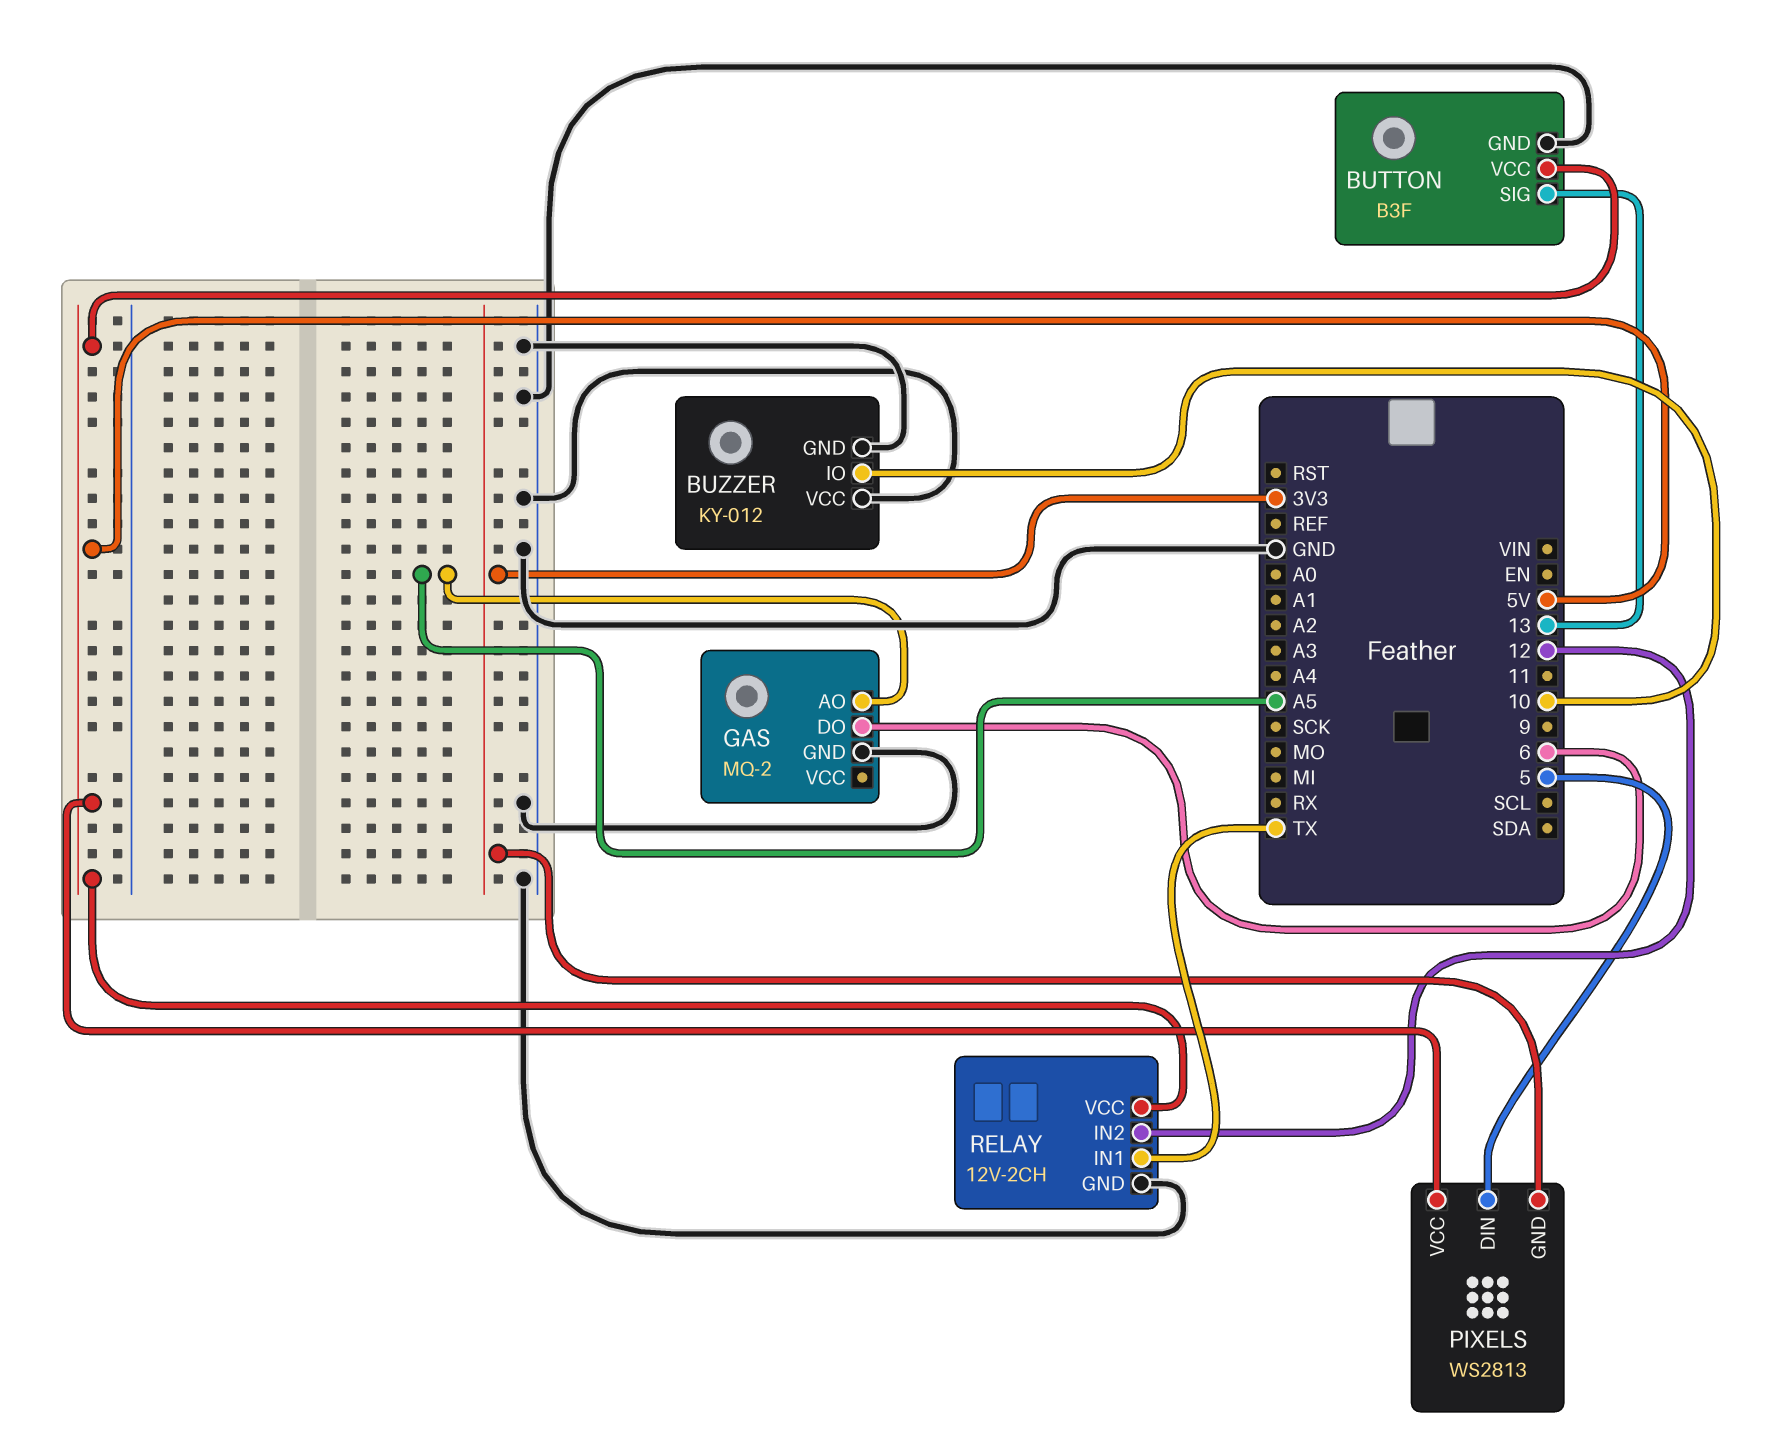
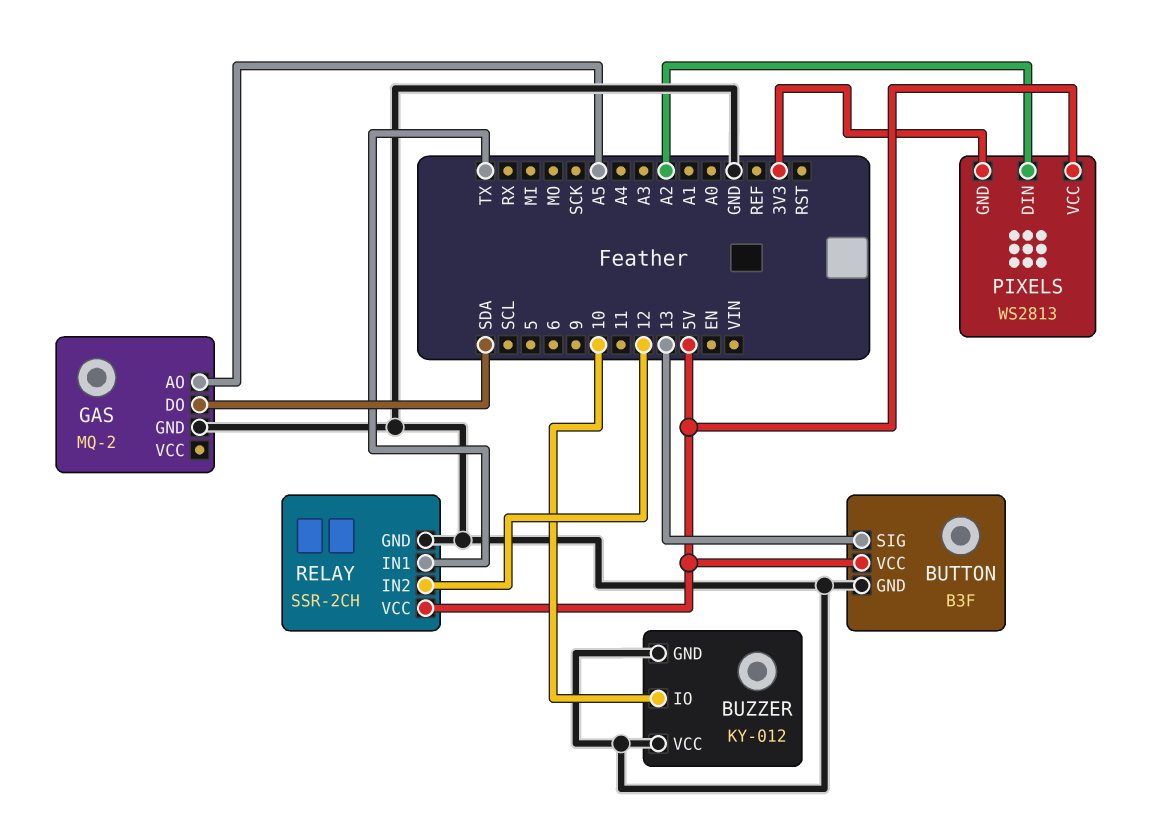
GAS pin DO: 6 -> SDA
PIXELS pin DIN: 5 -> A2
RELAY: 12V-2CH -> SSR-2CH

